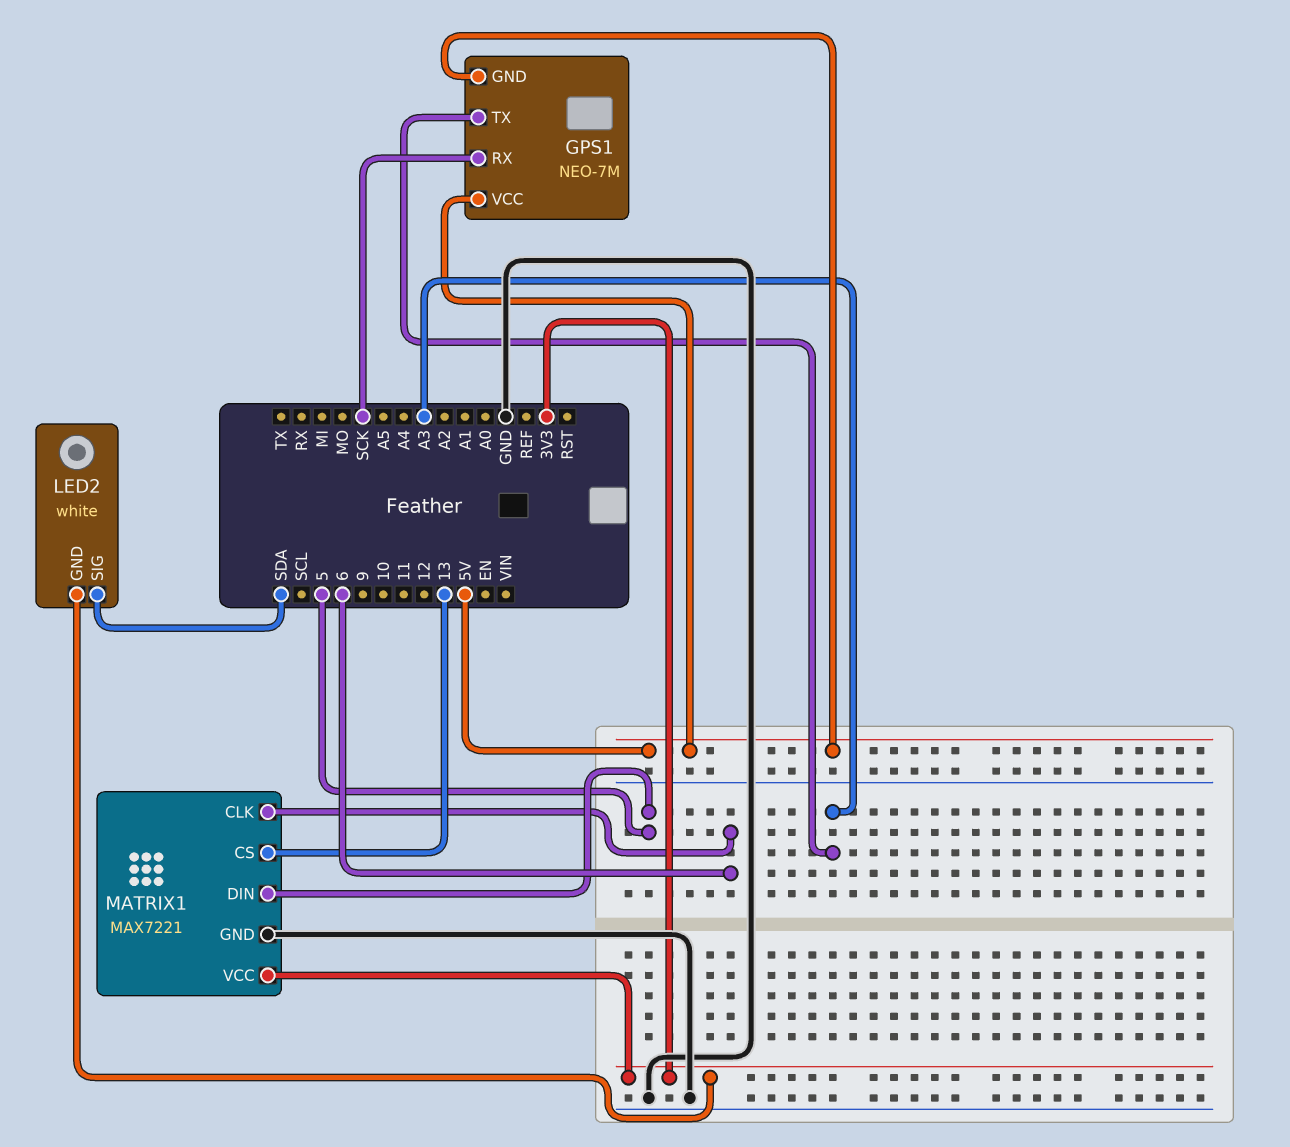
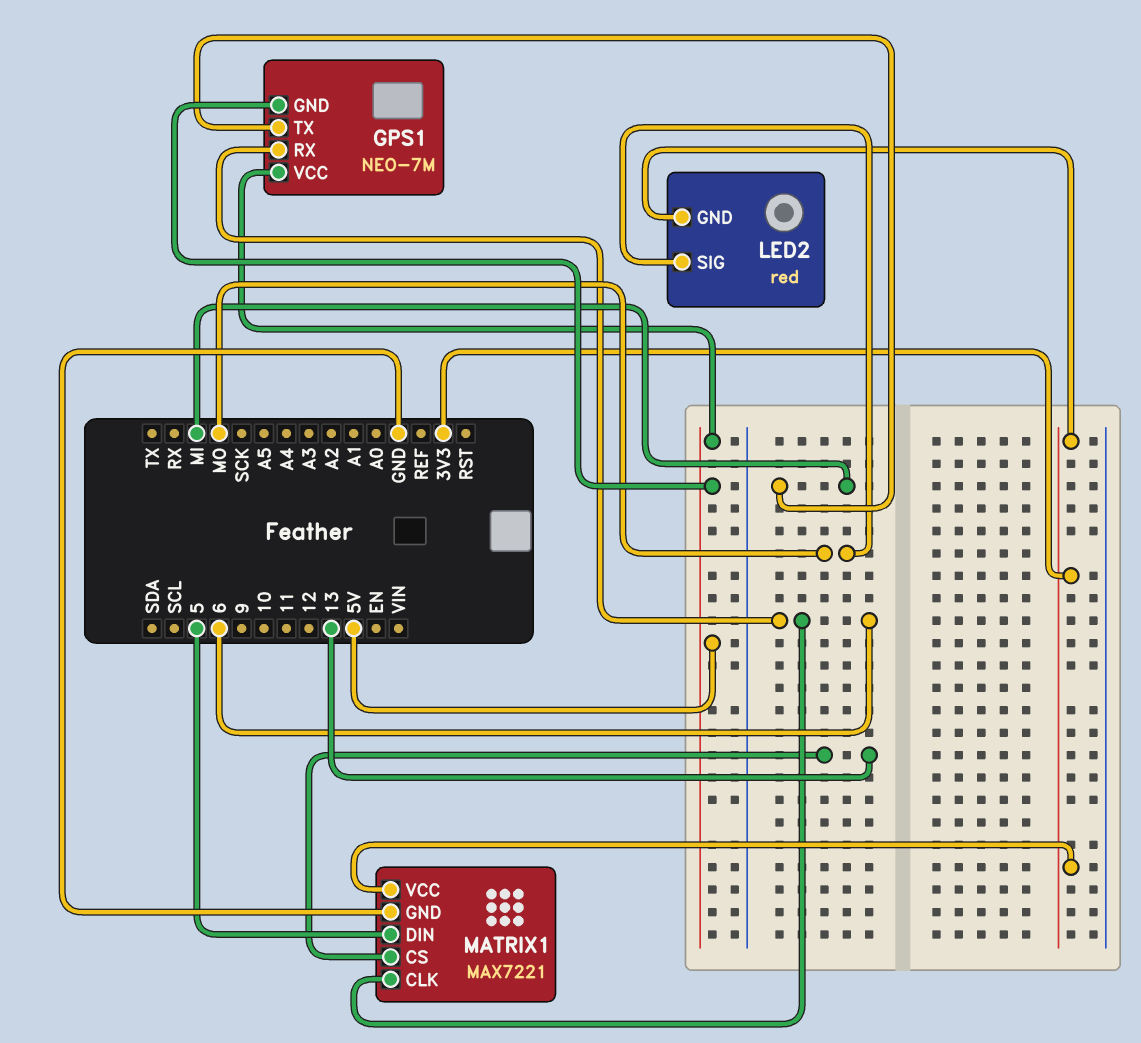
GPS1 pin RX: SCK -> 6
GPS1 pin TX: A3 -> MI
LED2: white -> red
LED2 pin SIG: SDA -> MO

